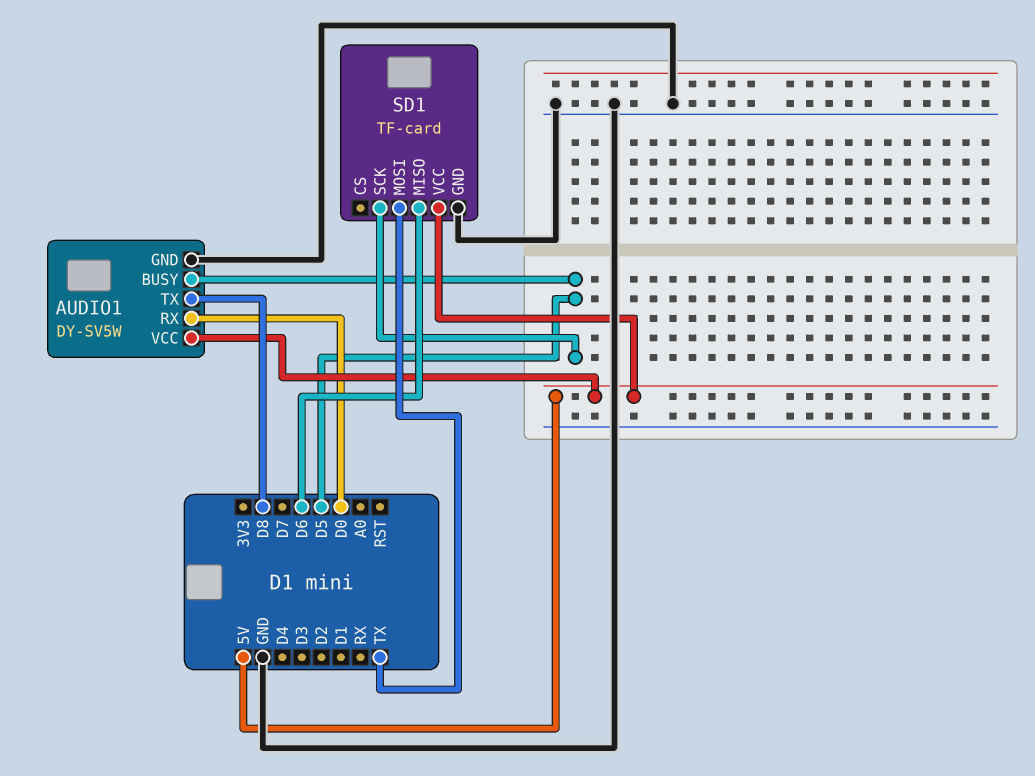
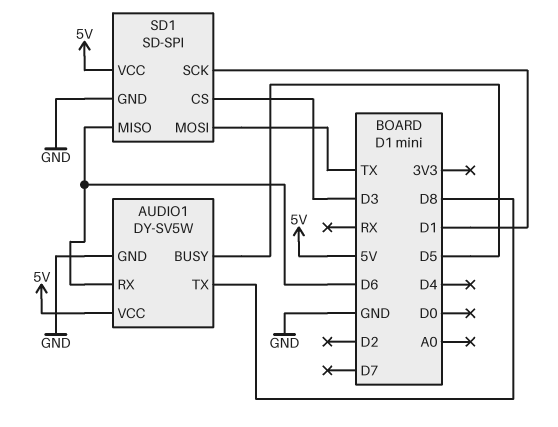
AUDIO1 pin RX: D0 -> D6
SD1: TF-card -> SD-SPI
SD1 pin CS: none -> D3
SD1 pin SCK: D5 -> D1

